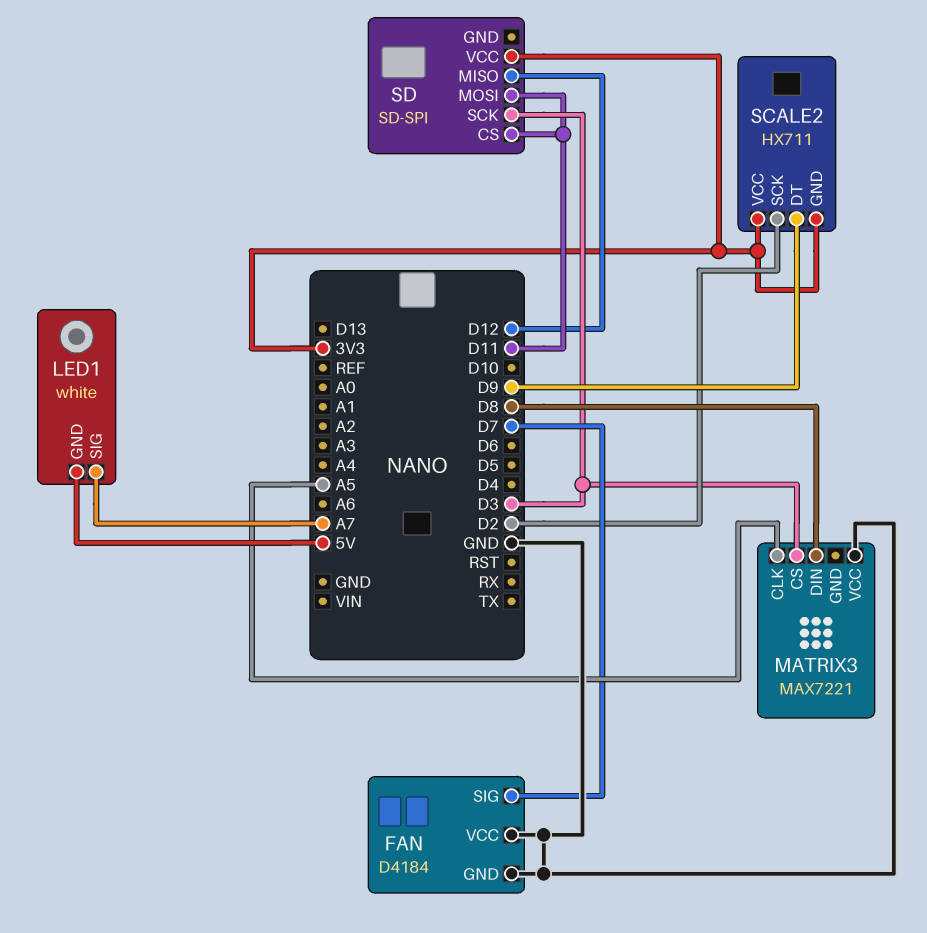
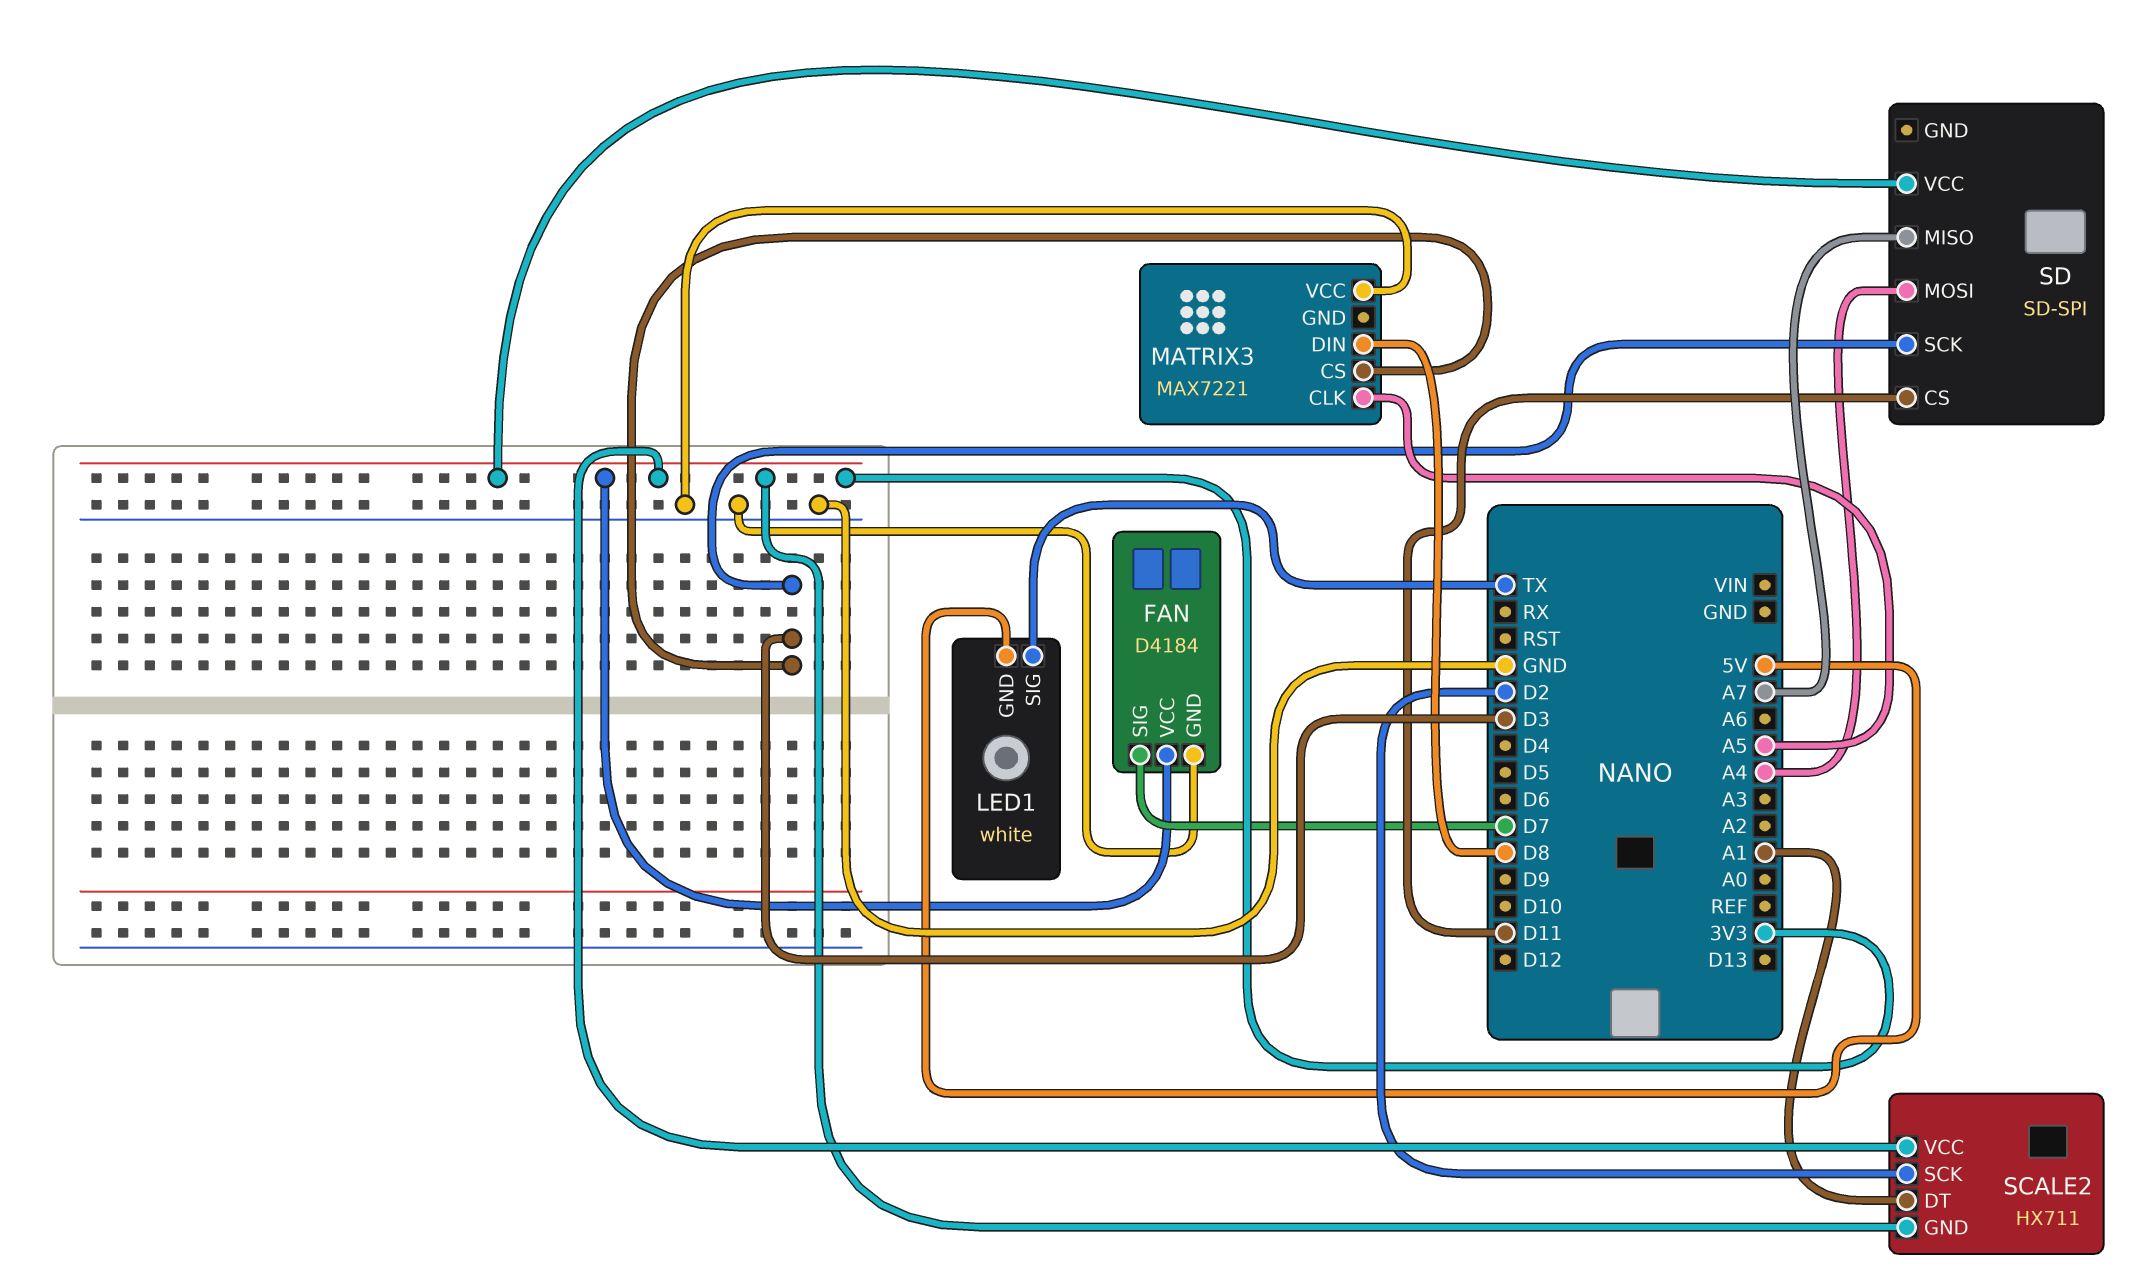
FAN pin VCC: GND -> 3V3
LED1 pin SIG: A7 -> TX
SCALE2 pin DT: D9 -> A1
SD pin MISO: D12 -> A7
SD pin MOSI: D11 -> A4

